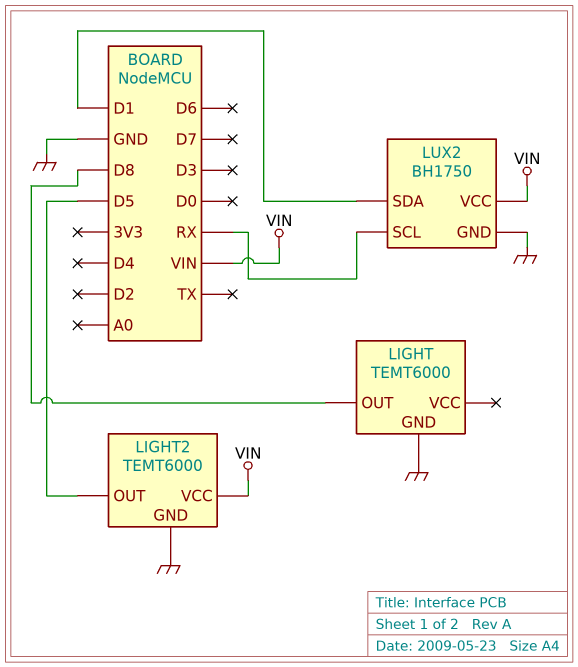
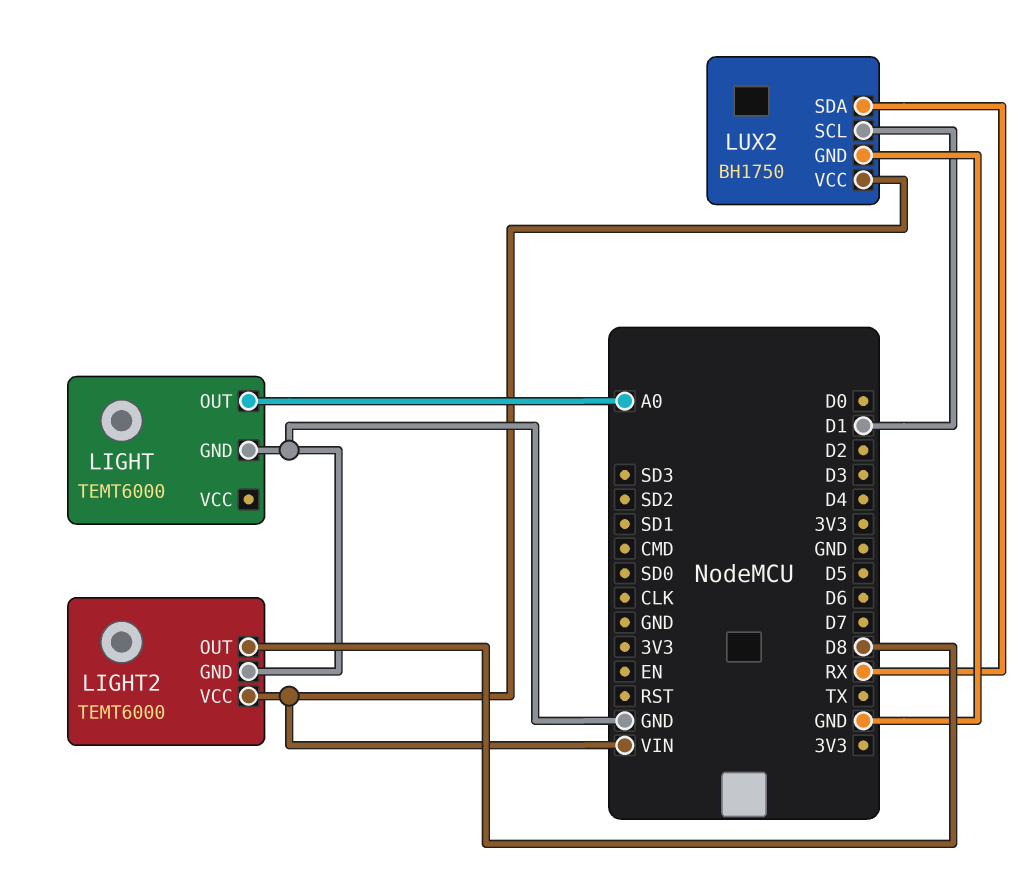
LIGHT pin OUT: D8 -> A0
LIGHT2 pin OUT: D5 -> D8
LUX2 pin SCL: RX -> D1
LUX2 pin SDA: D1 -> RX

